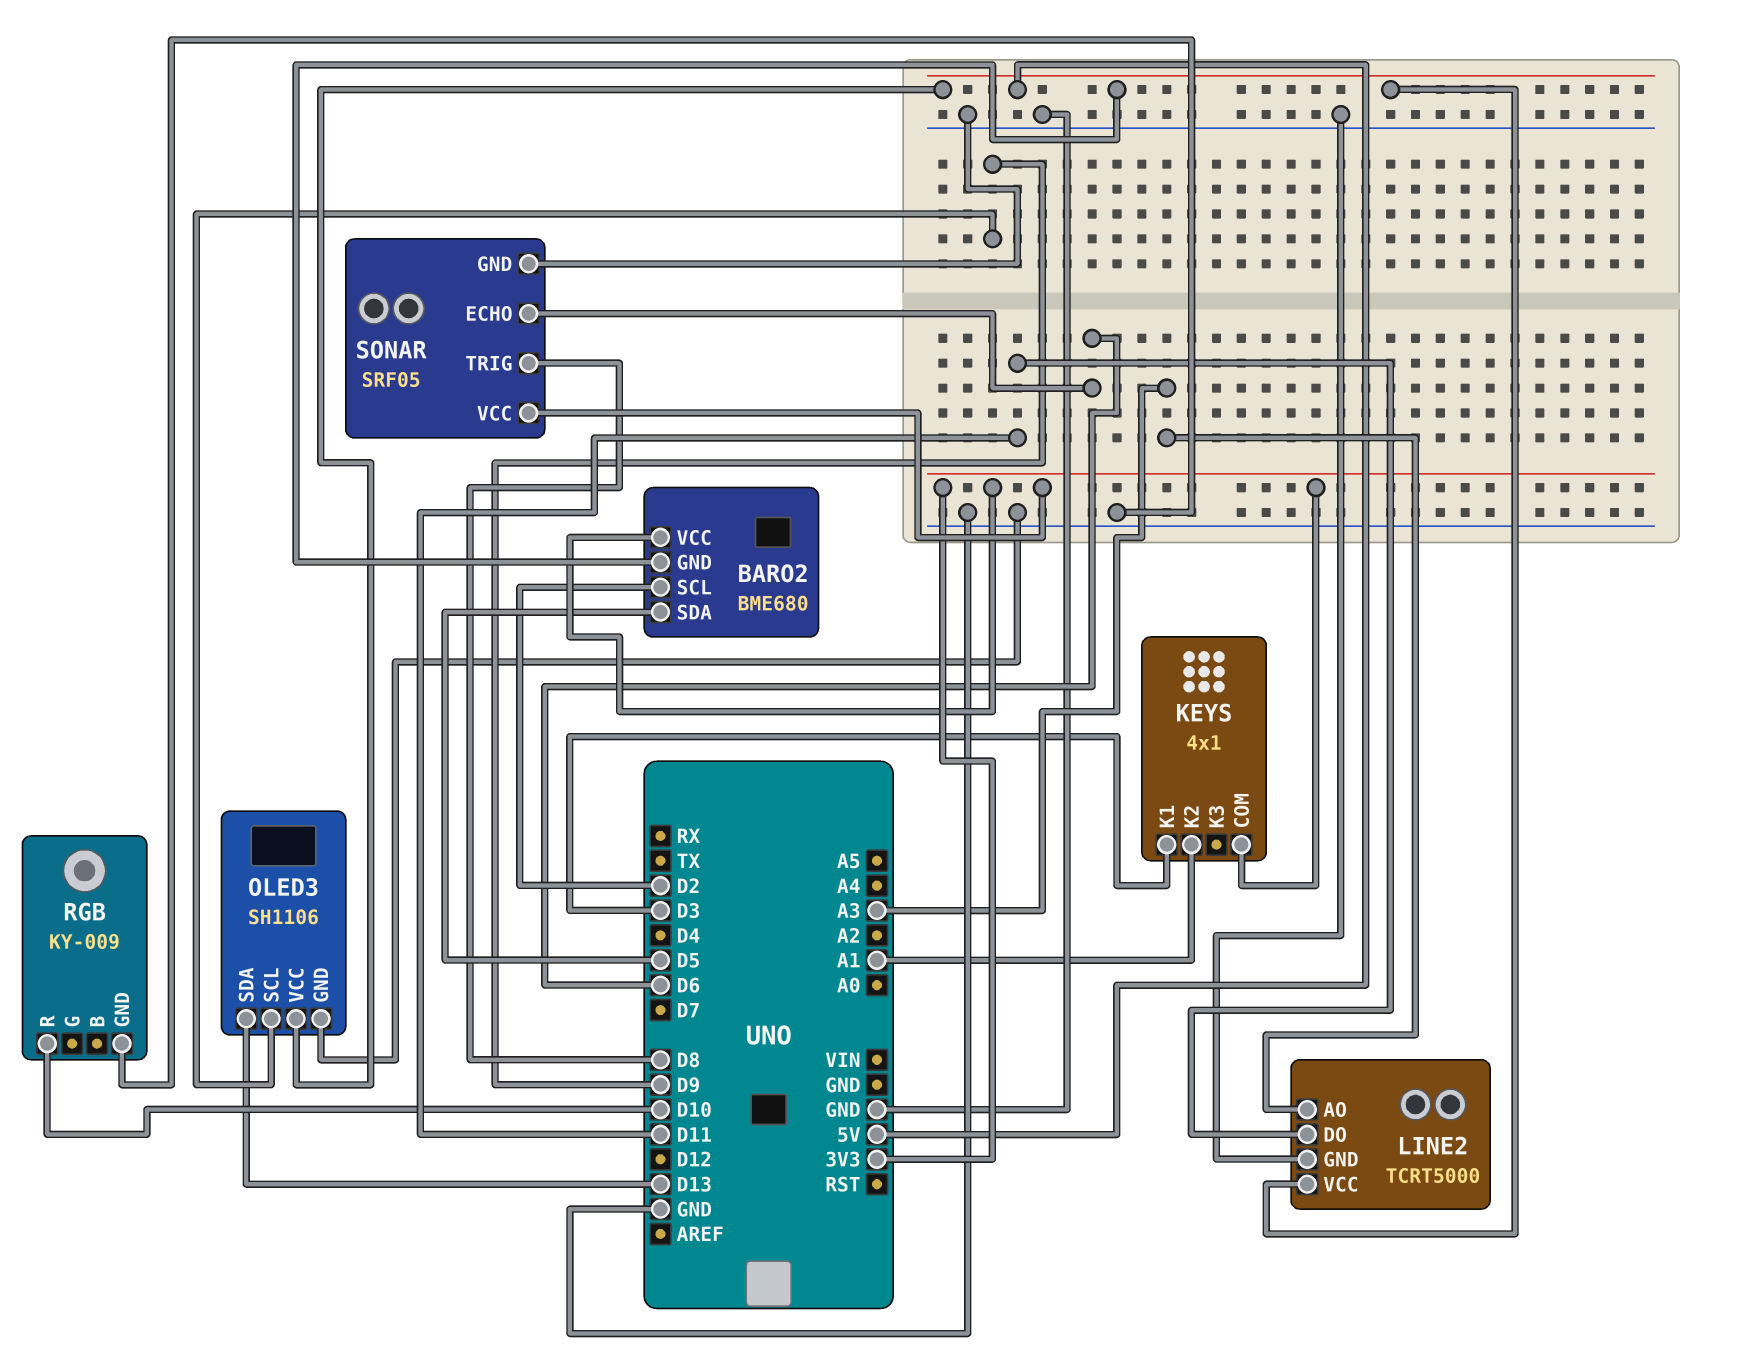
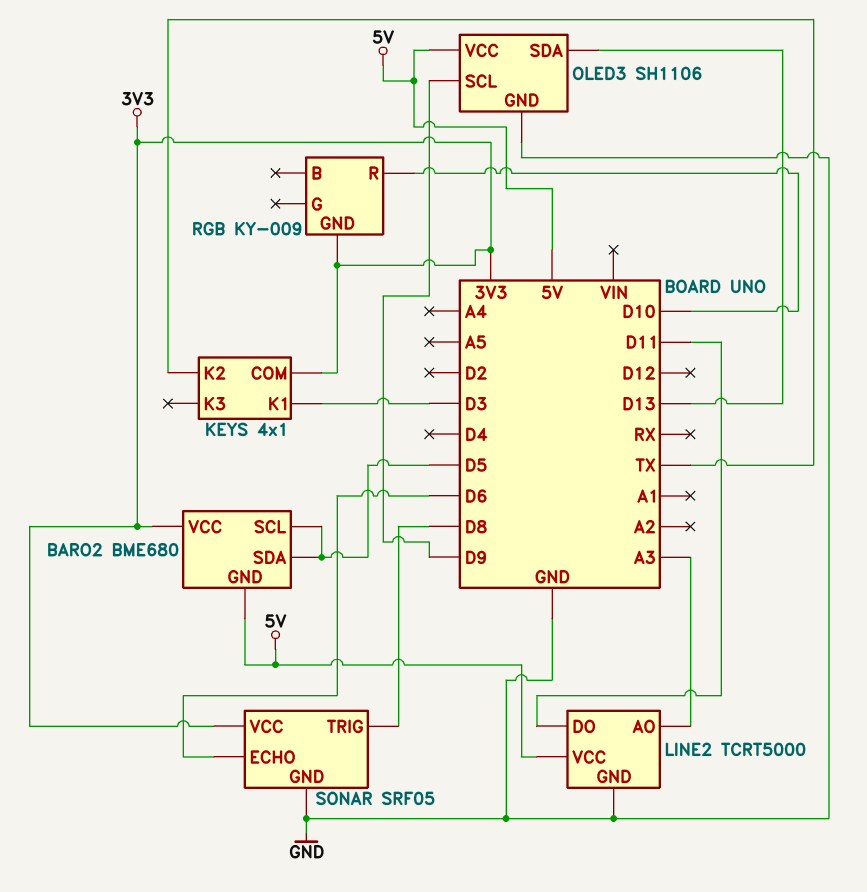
BARO2 pin SCL: D2 -> D5
KEYS pin K2: A1 -> TX
RGB pin GND: GND -> 3V3

